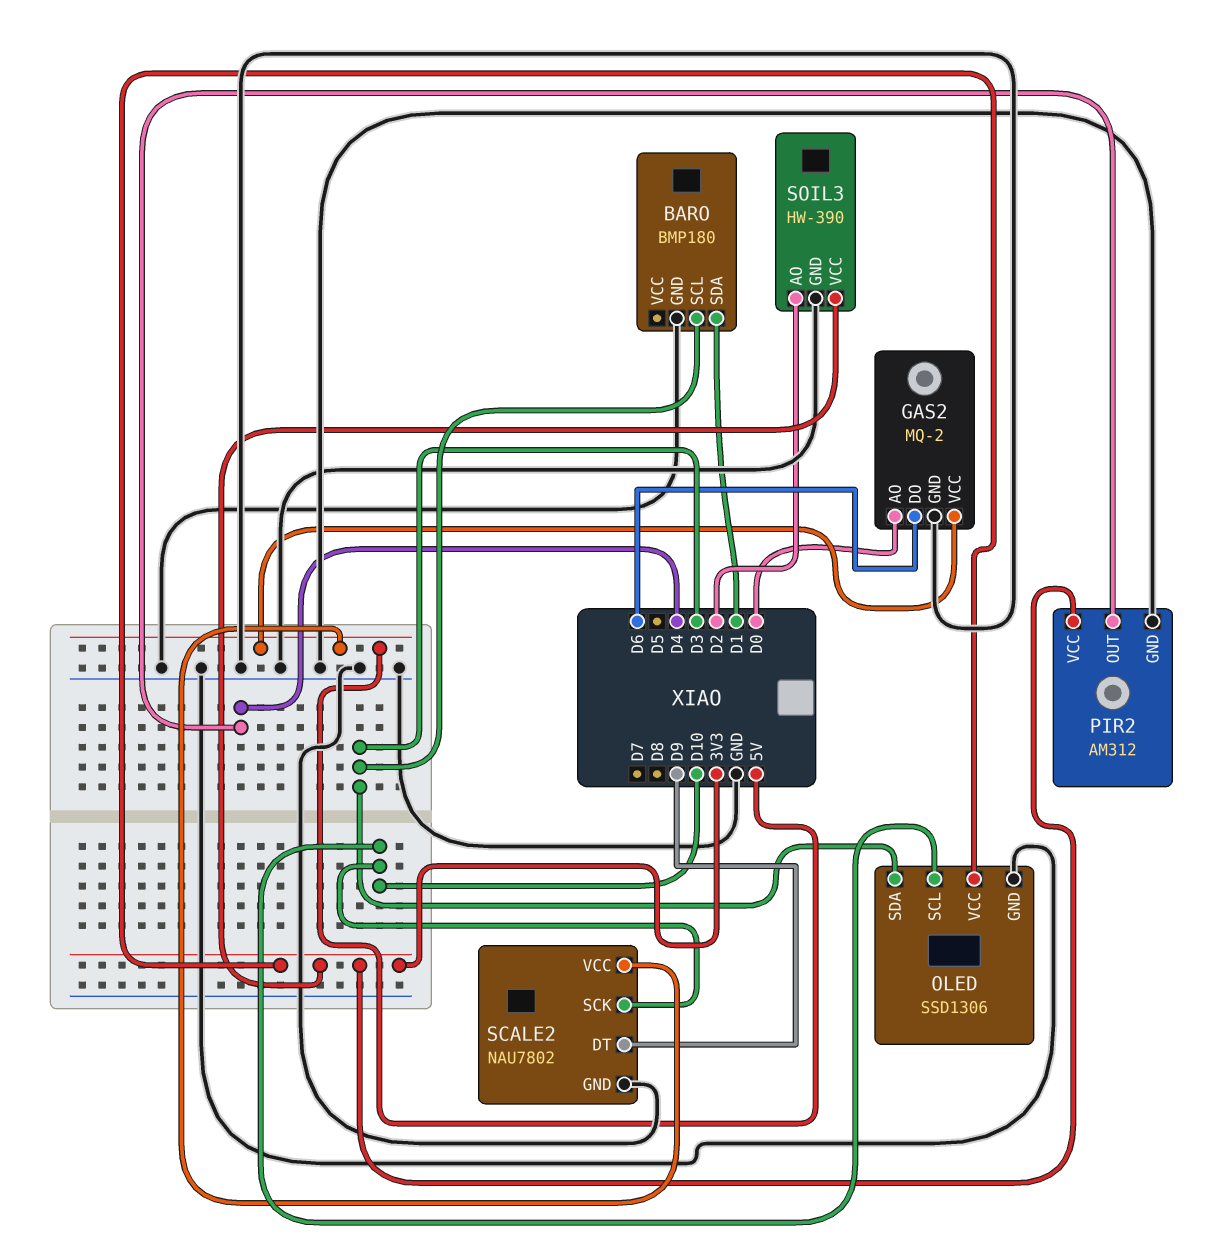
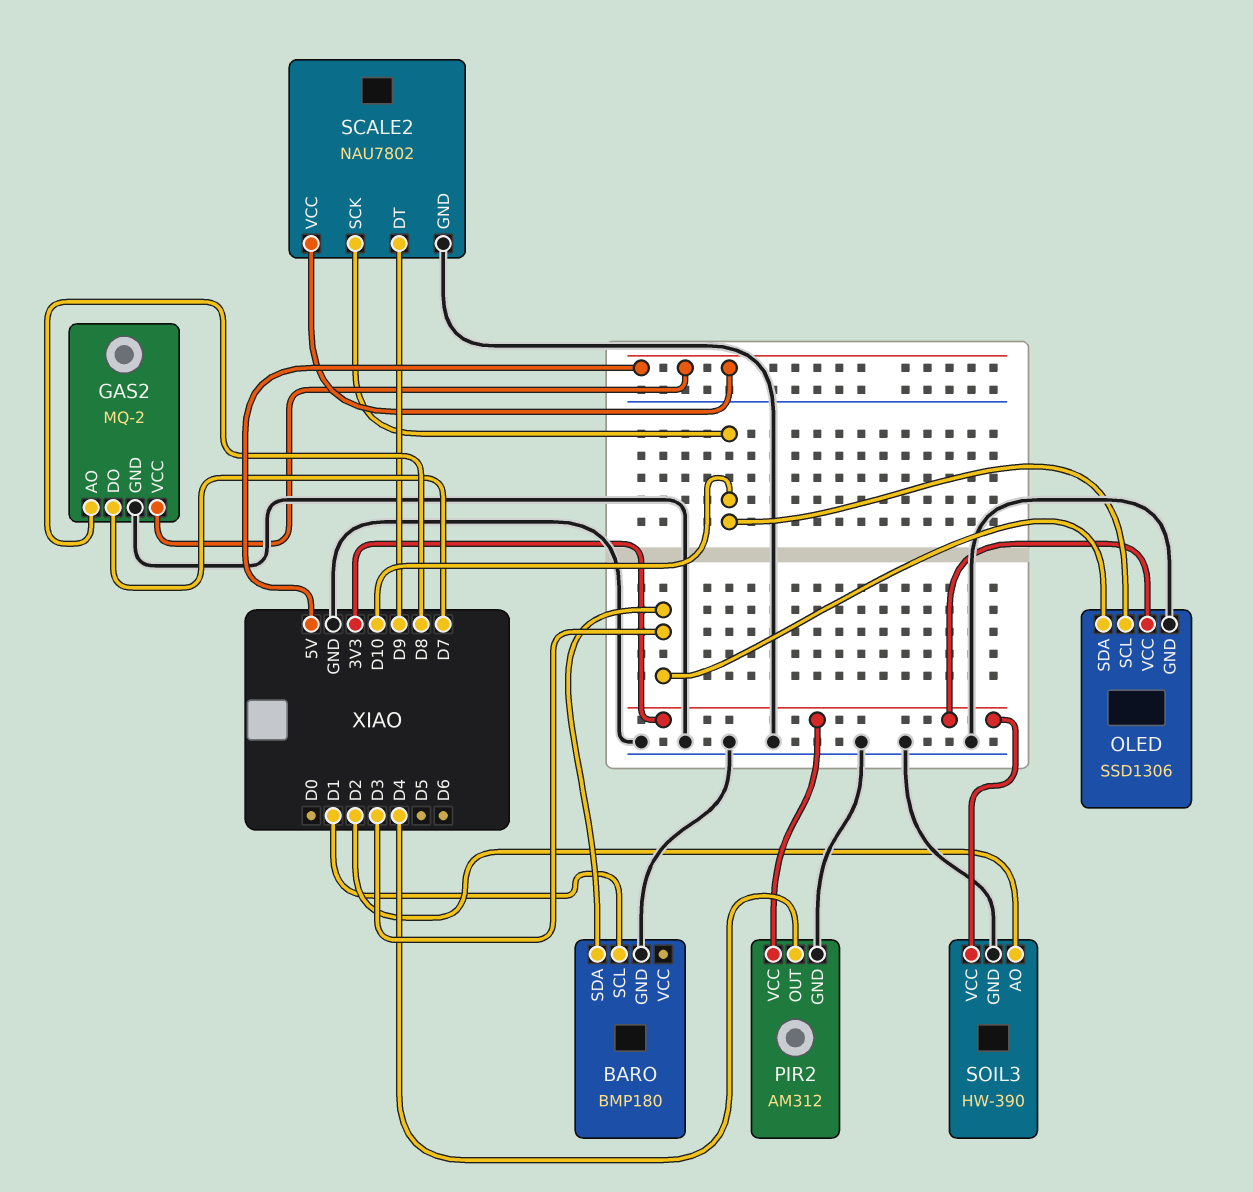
BARO pin SCL: D3 -> D1
BARO pin SDA: D1 -> D3
GAS2 pin AO: D0 -> D8
GAS2 pin DO: D6 -> D7

